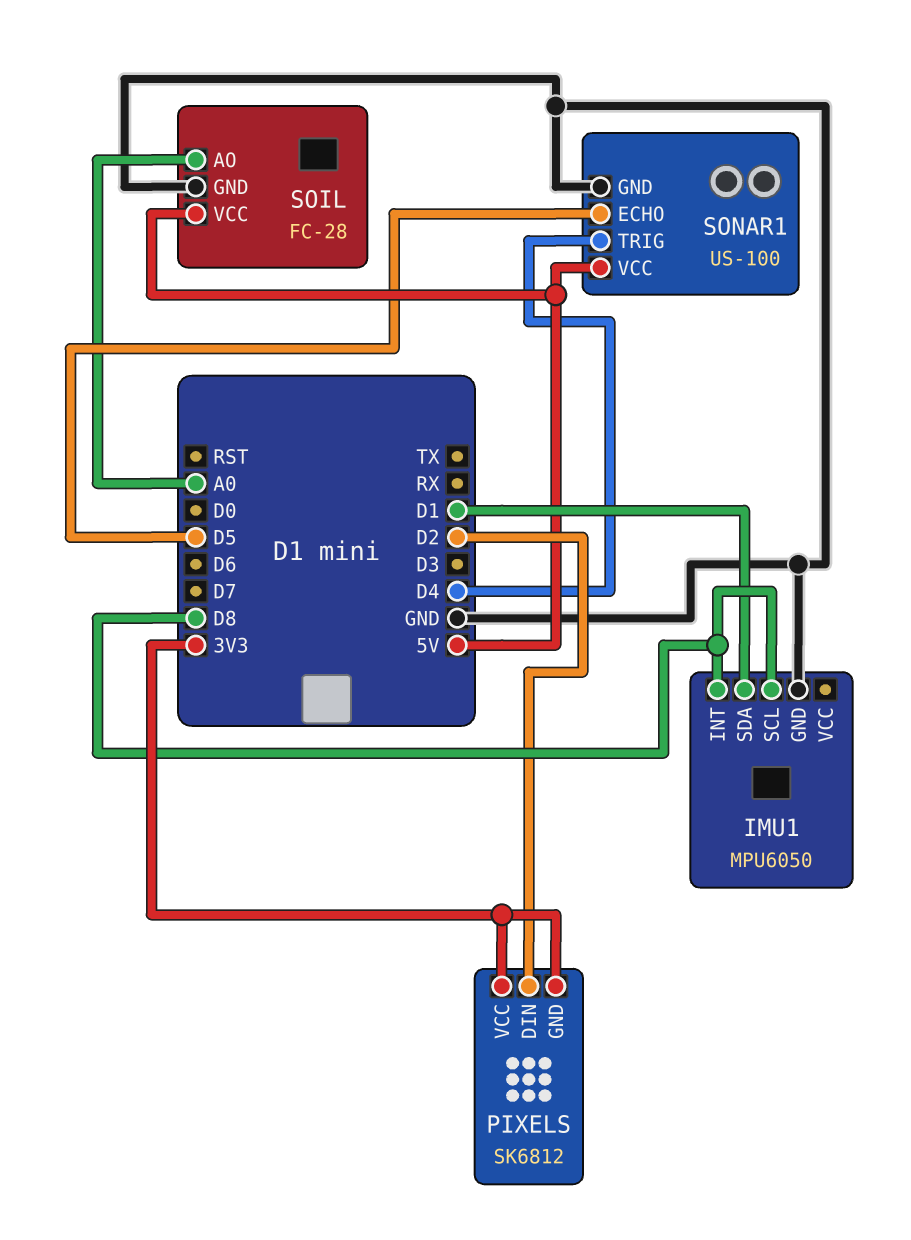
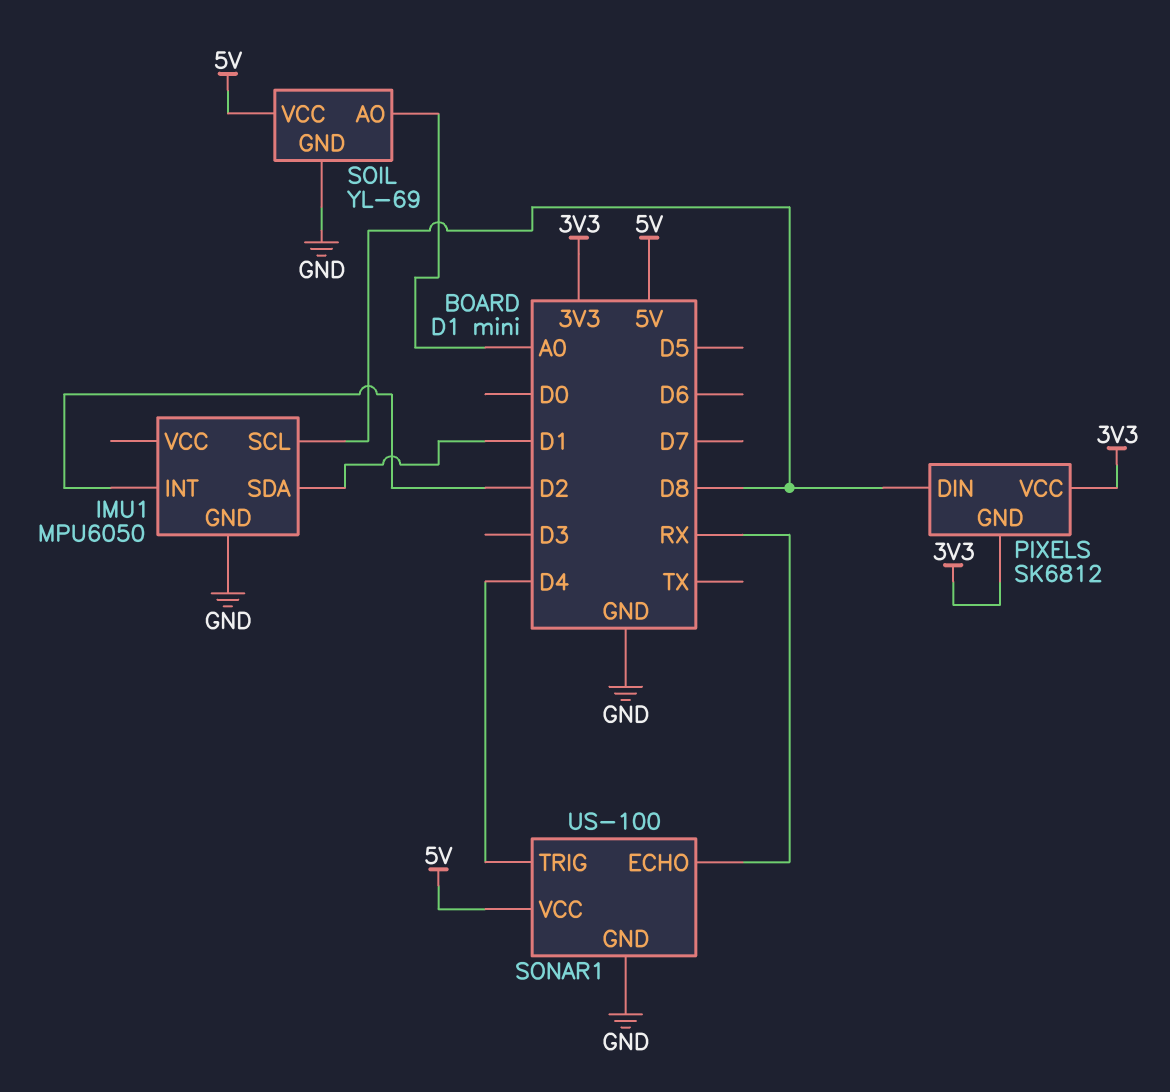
IMU1 pin INT: D8 -> D2
PIXELS pin DIN: D2 -> D8
SOIL: FC-28 -> YL-69
SONAR1 pin ECHO: D5 -> RX

